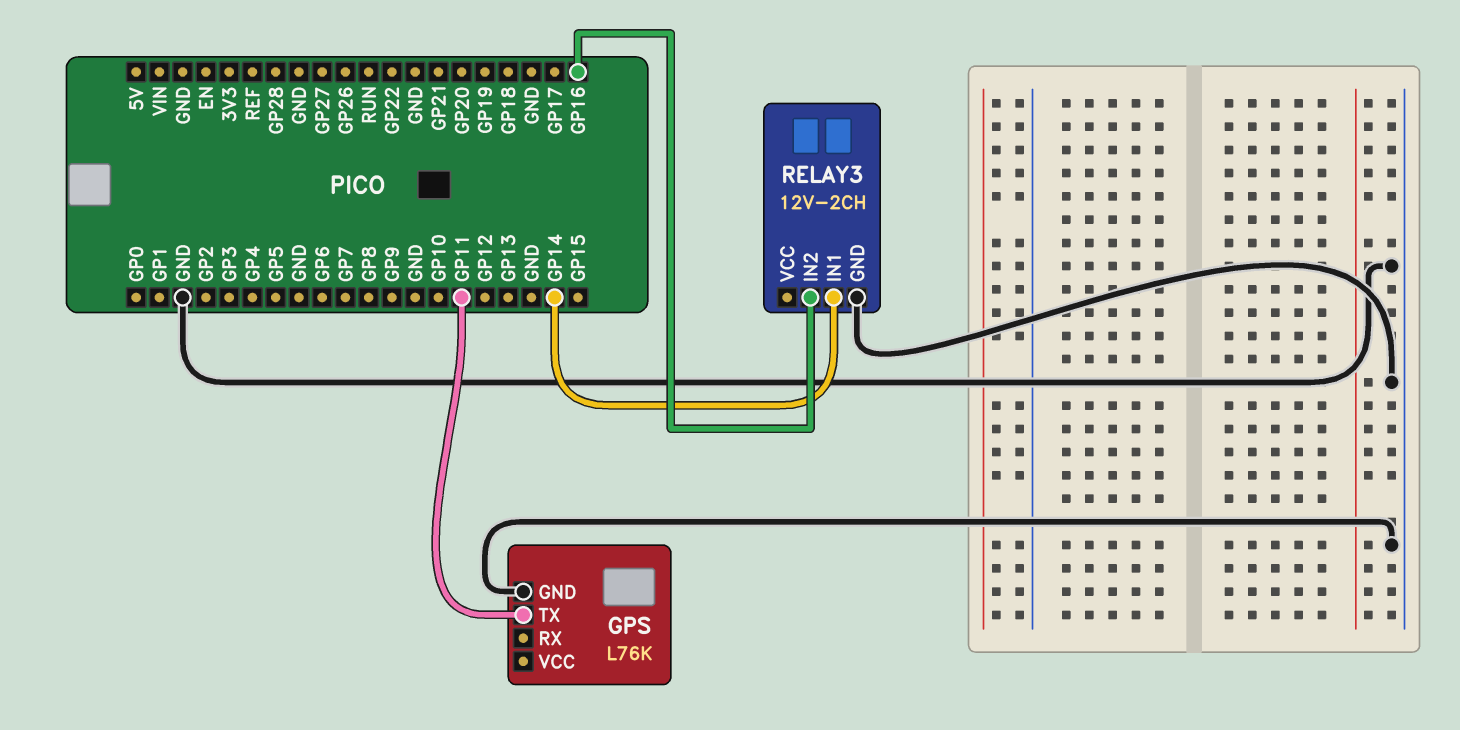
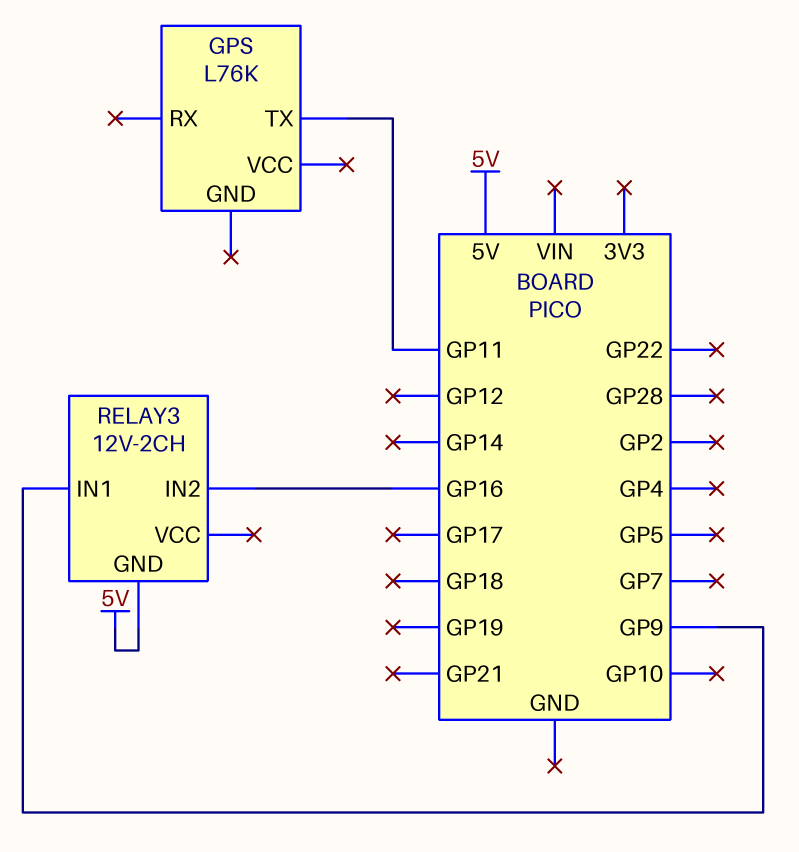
GPS pin GND: GND -> none
RELAY3 pin GND: GND -> 5V
RELAY3 pin IN1: GP14 -> GP9

